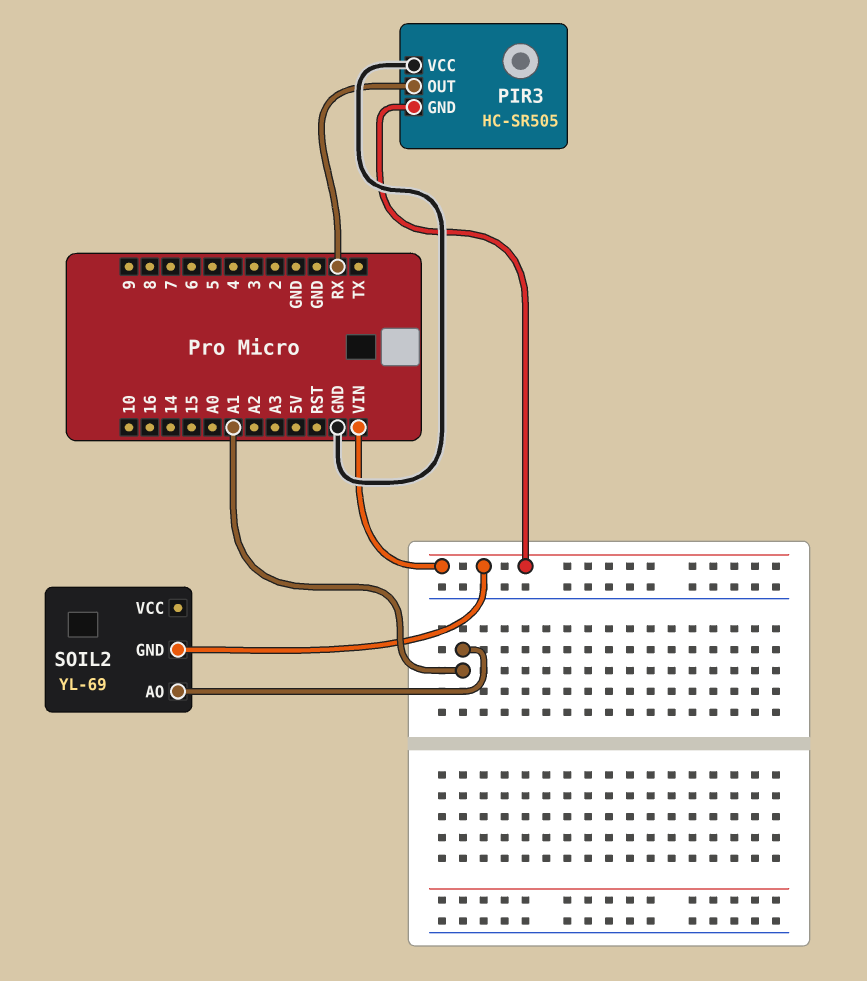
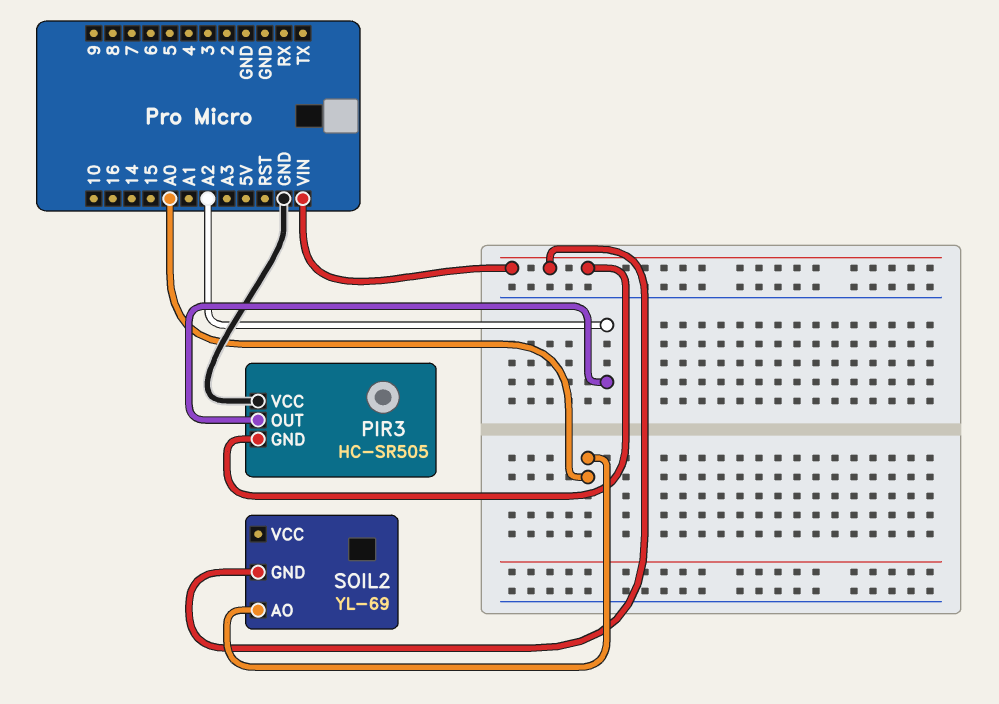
PIR3 pin OUT: RX -> A2
SOIL2 pin AO: A1 -> A0

